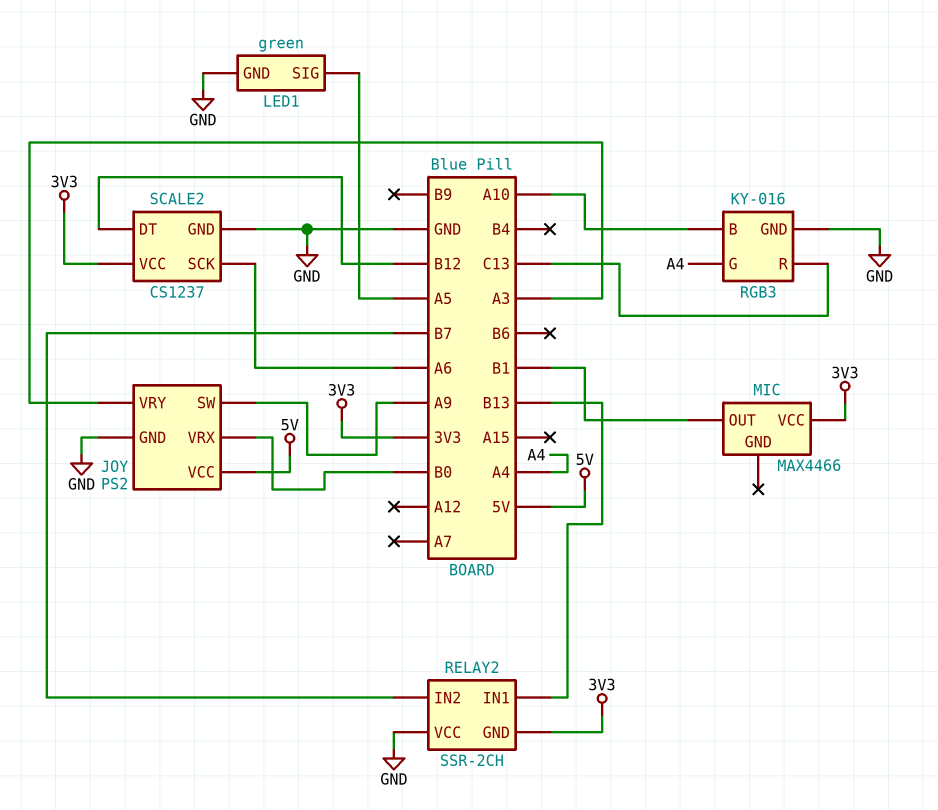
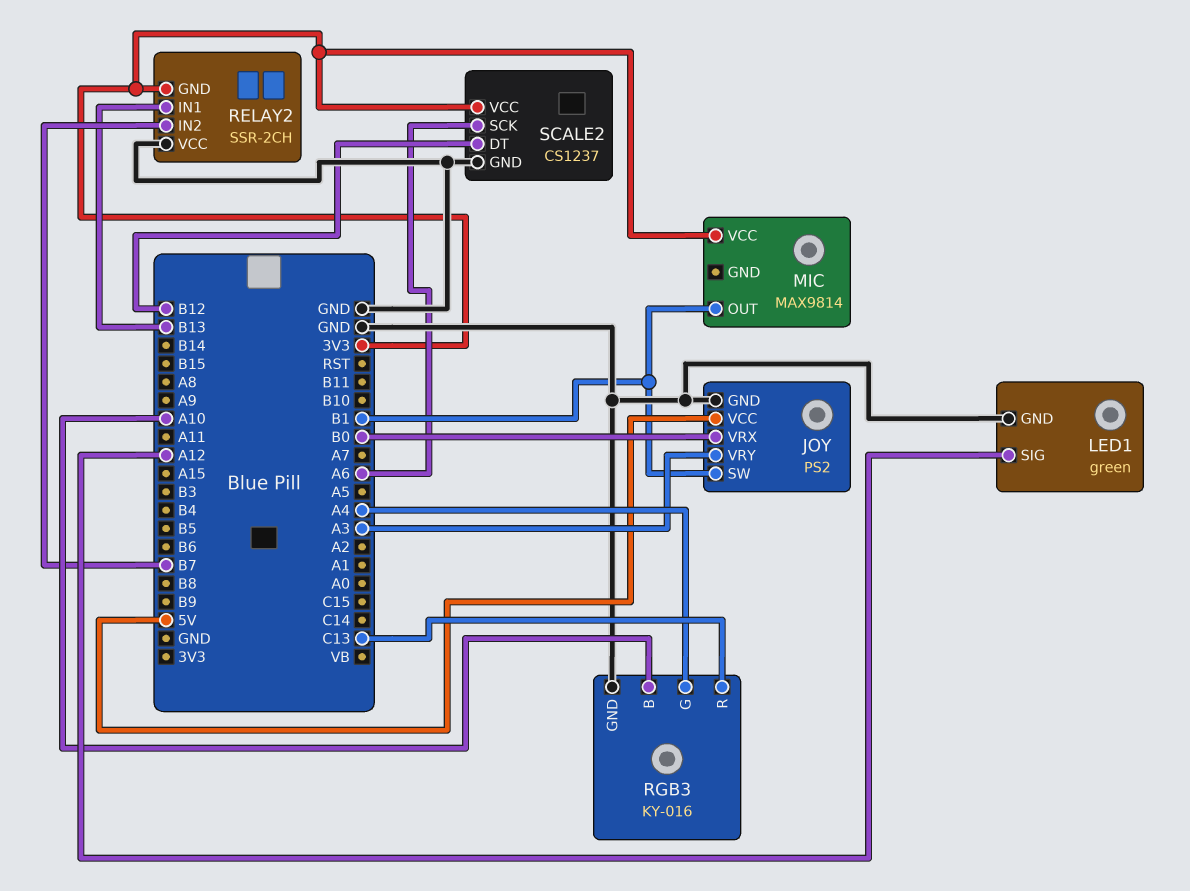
JOY pin SW: A9 -> B1
LED1 pin SIG: A5 -> A12
MIC: MAX4466 -> MAX9814

